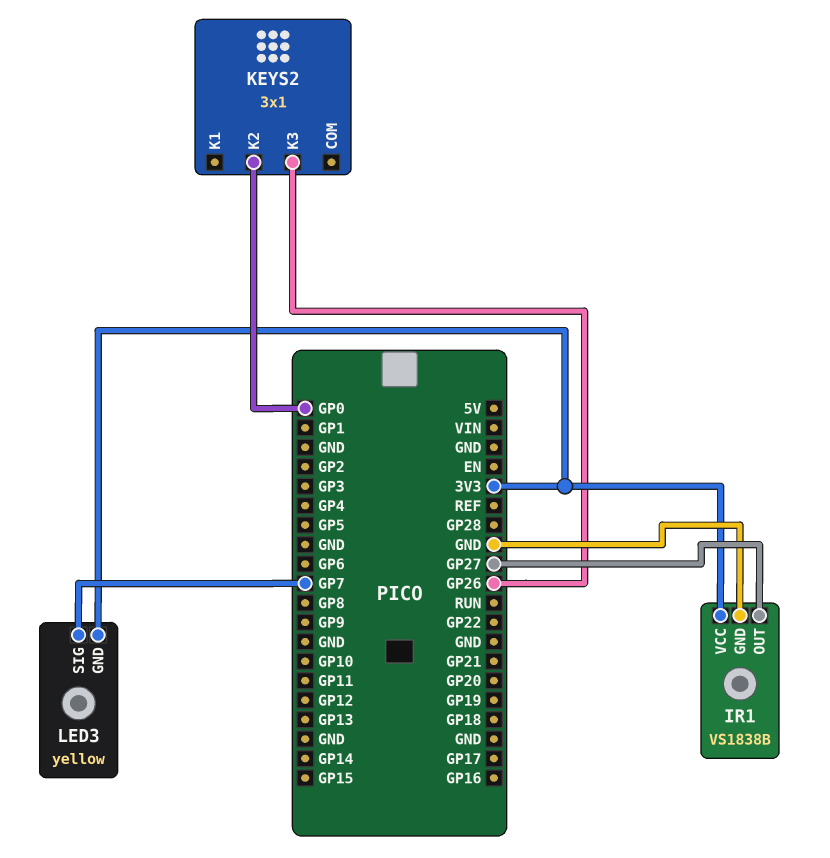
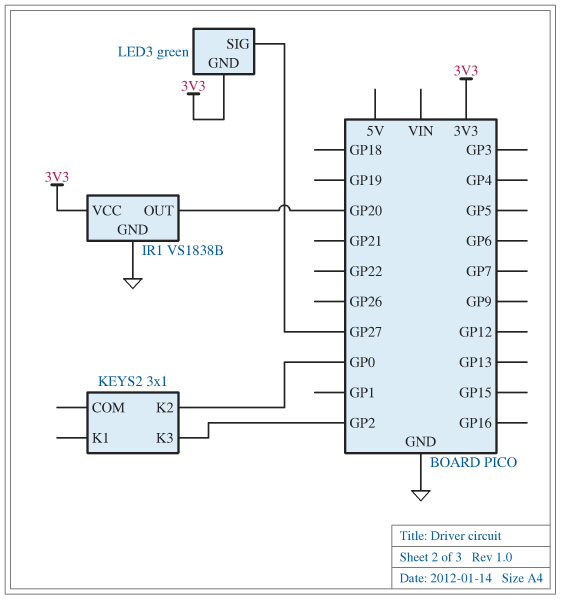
IR1 pin OUT: GP27 -> GP20
KEYS2 pin K3: GP26 -> GP2
LED3: yellow -> green
LED3 pin SIG: GP7 -> GP27

